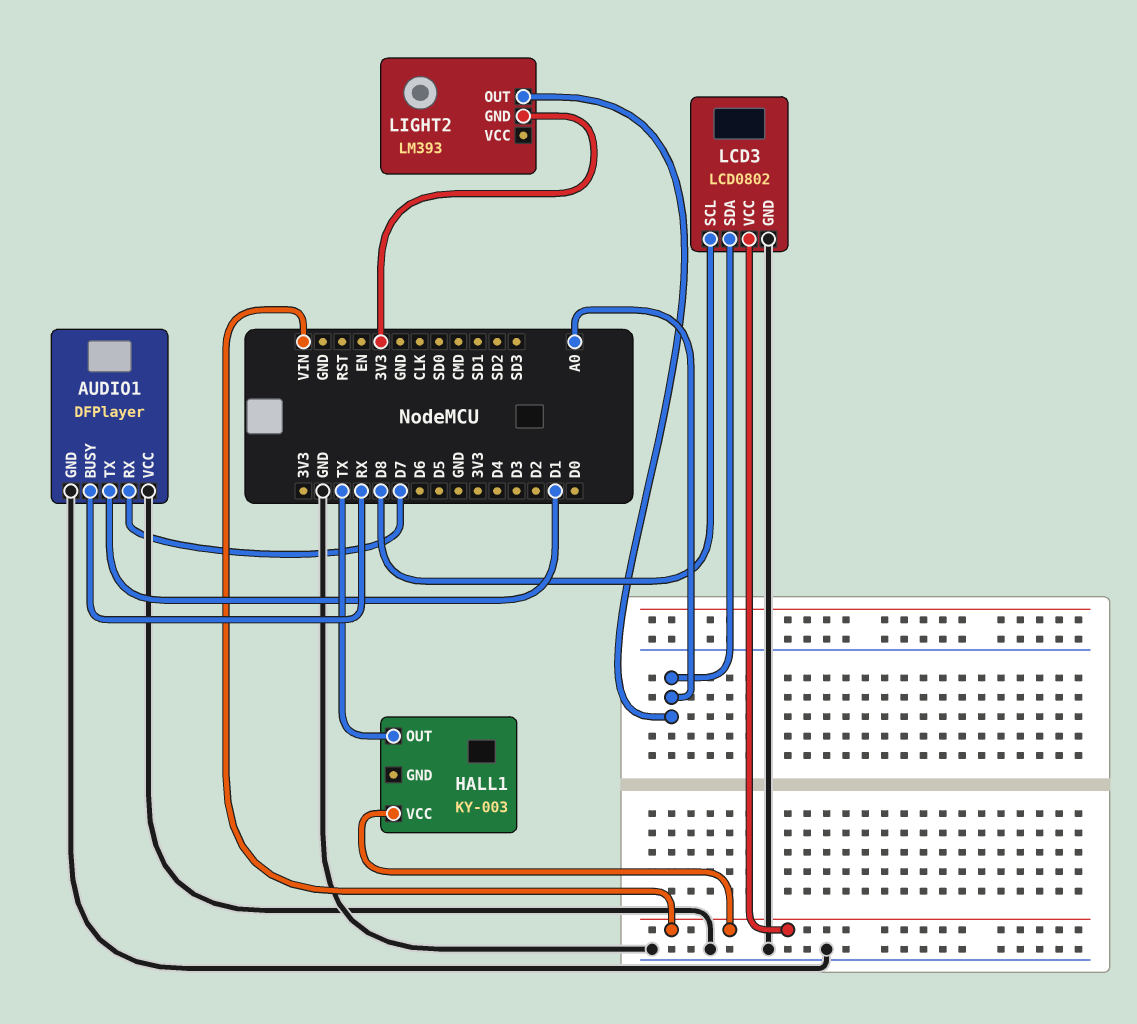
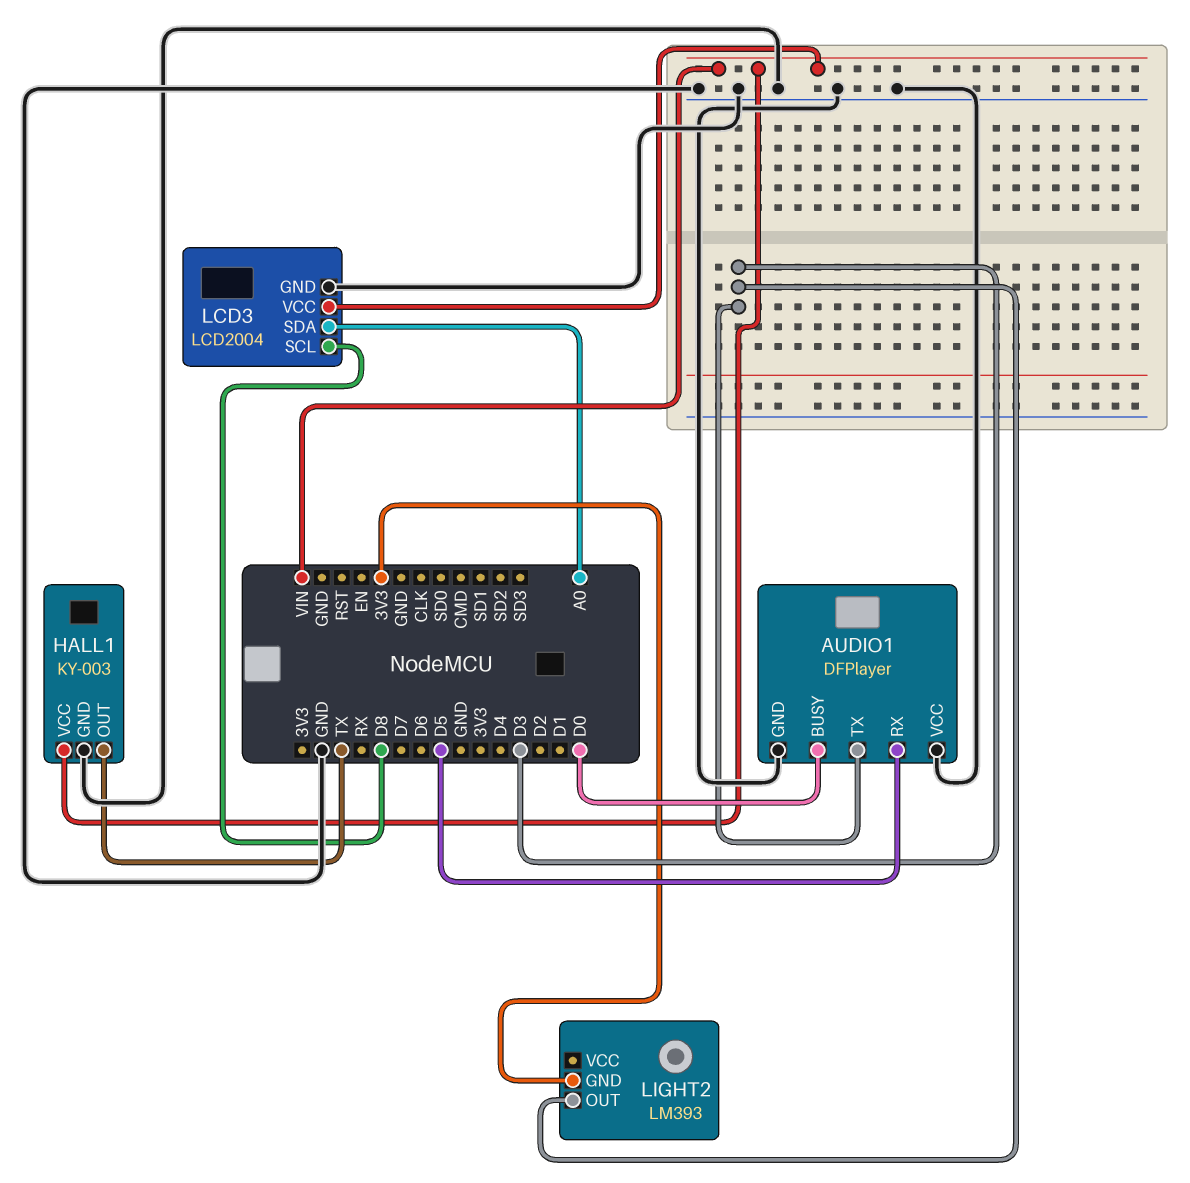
AUDIO1 pin BUSY: RX -> D0
AUDIO1 pin RX: D7 -> D5
AUDIO1 pin TX: D1 -> D3
HALL1 pin GND: none -> GND
LCD3: LCD0802 -> LCD2004
LIGHT2 pin OUT: A0 -> D3

